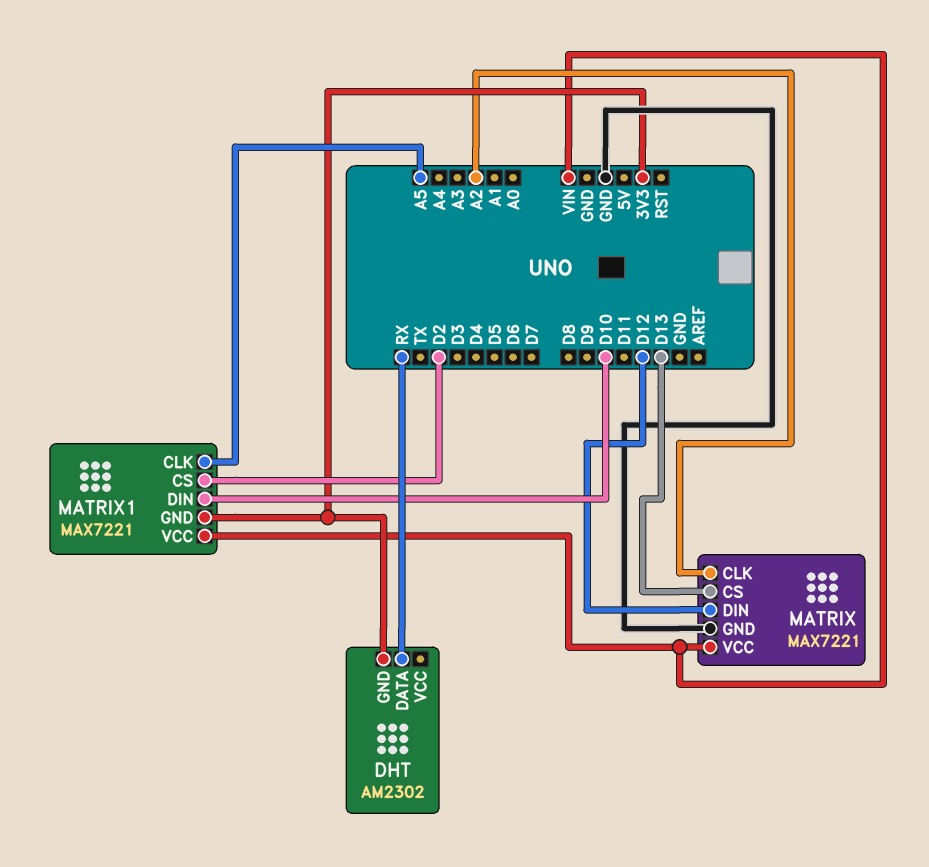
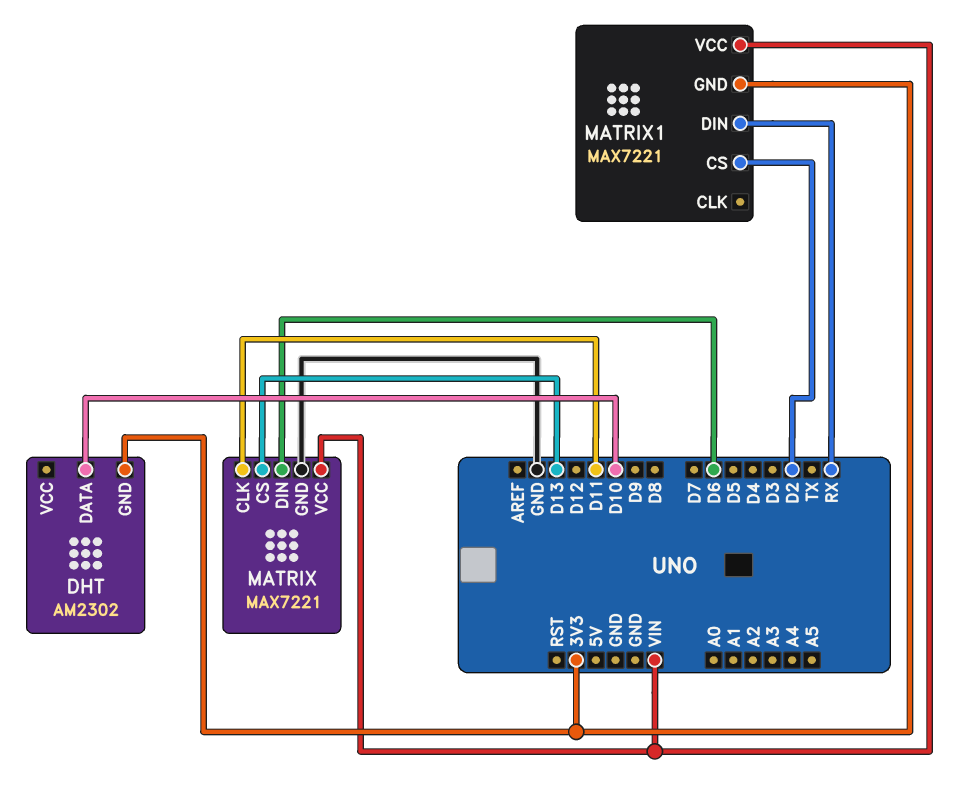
DHT pin DATA: RX -> D10
MATRIX pin CLK: A2 -> D11
MATRIX pin DIN: D12 -> D6
MATRIX1 pin CLK: A5 -> none
MATRIX1 pin DIN: D10 -> RX

